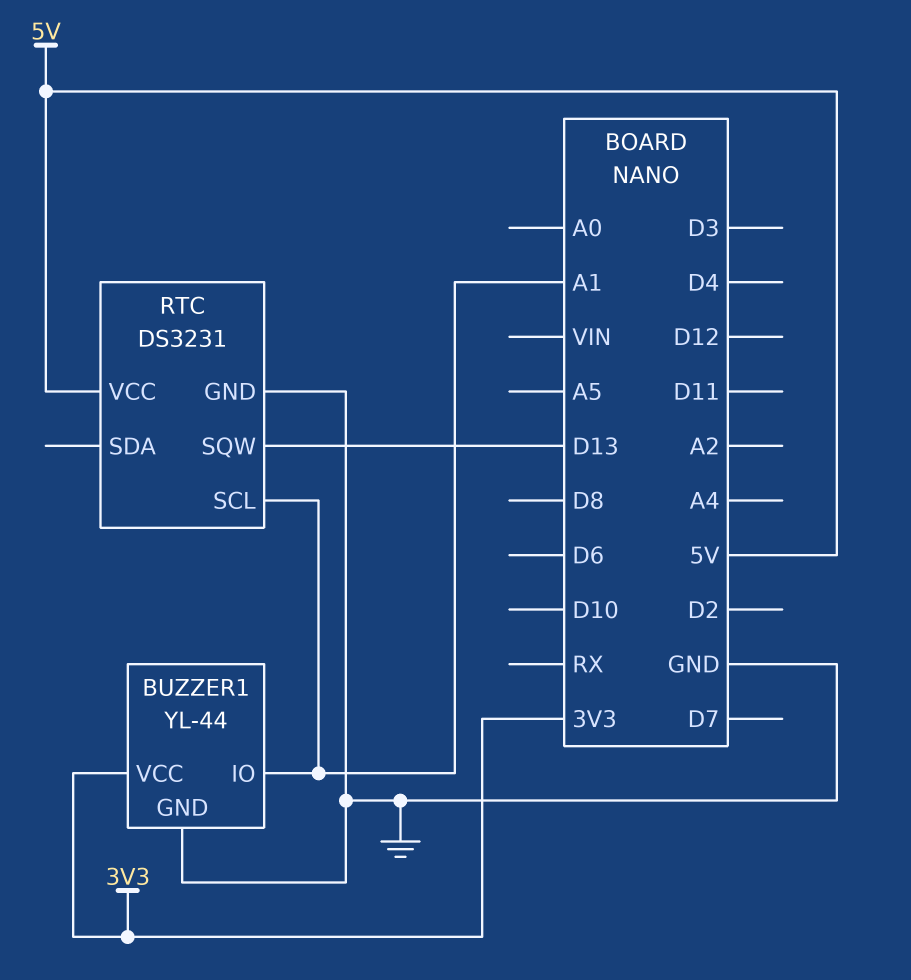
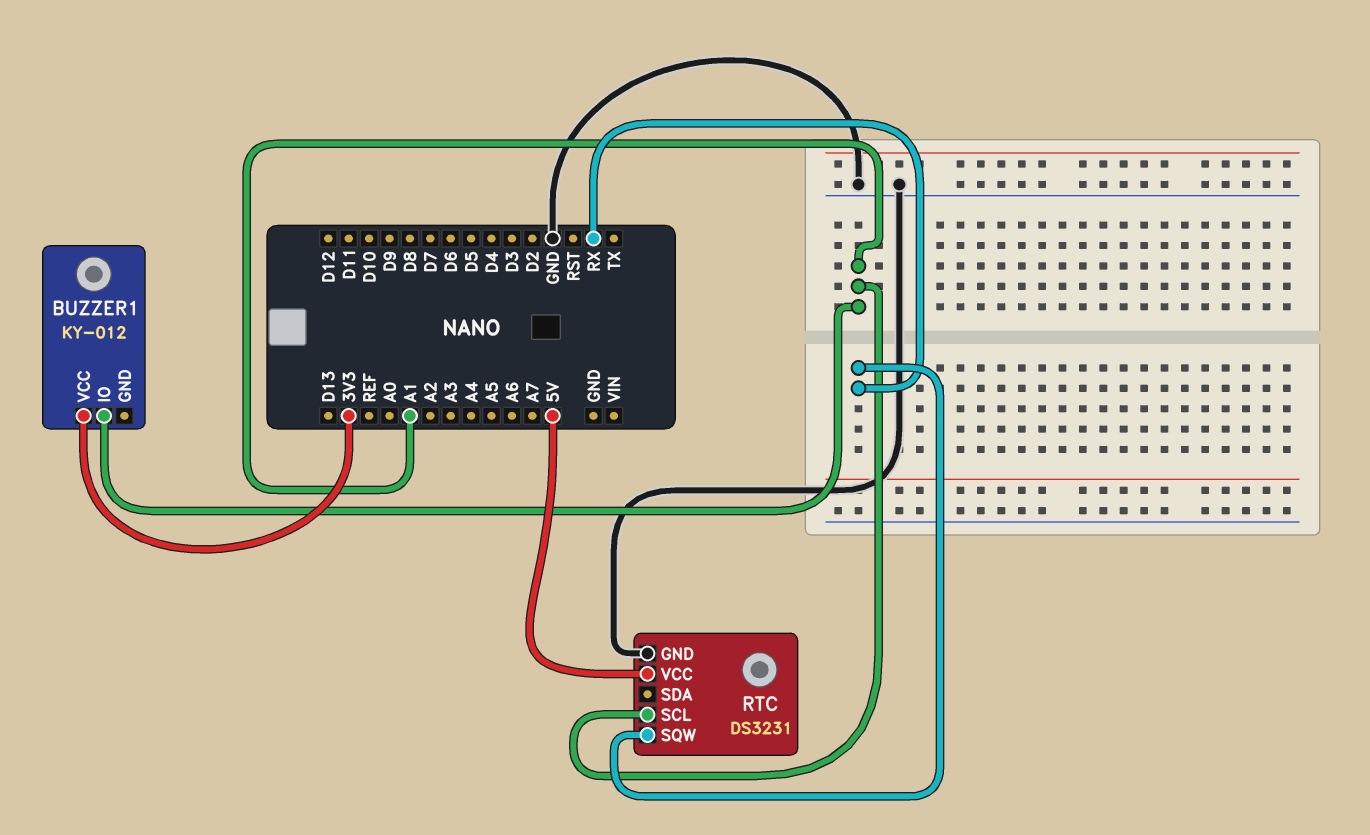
BUZZER1: YL-44 -> KY-012
BUZZER1 pin GND: GND -> none
RTC pin SQW: D13 -> RX

